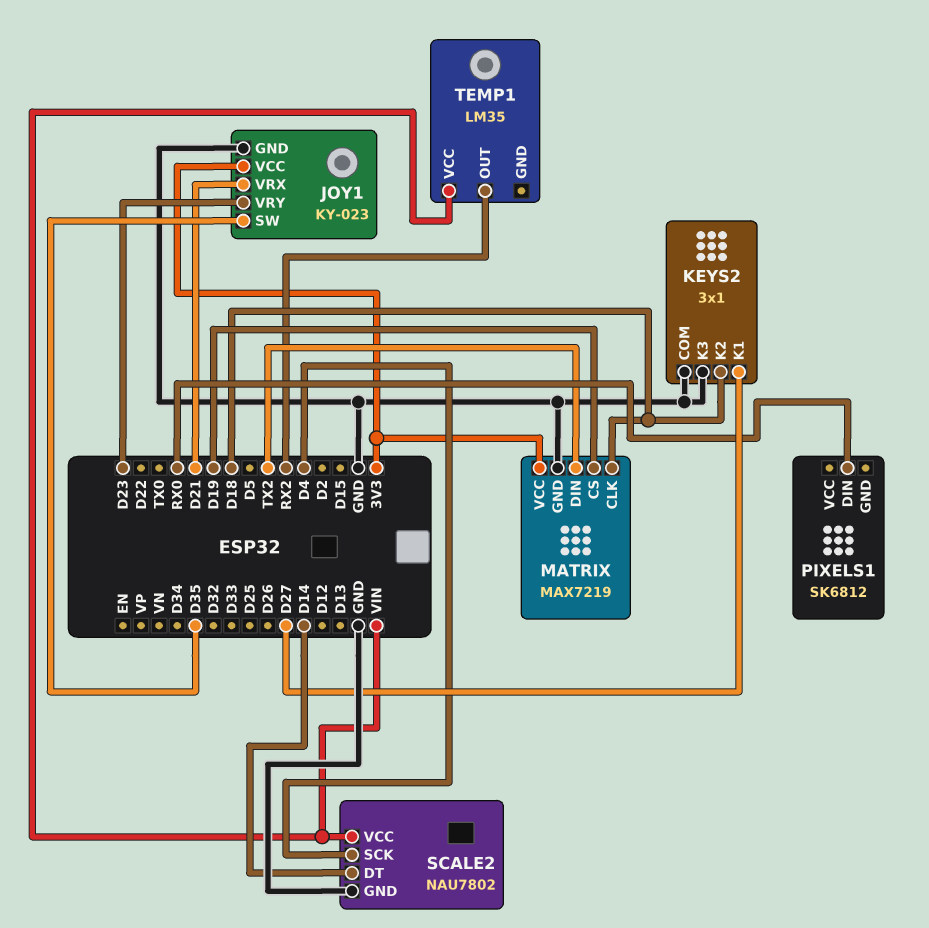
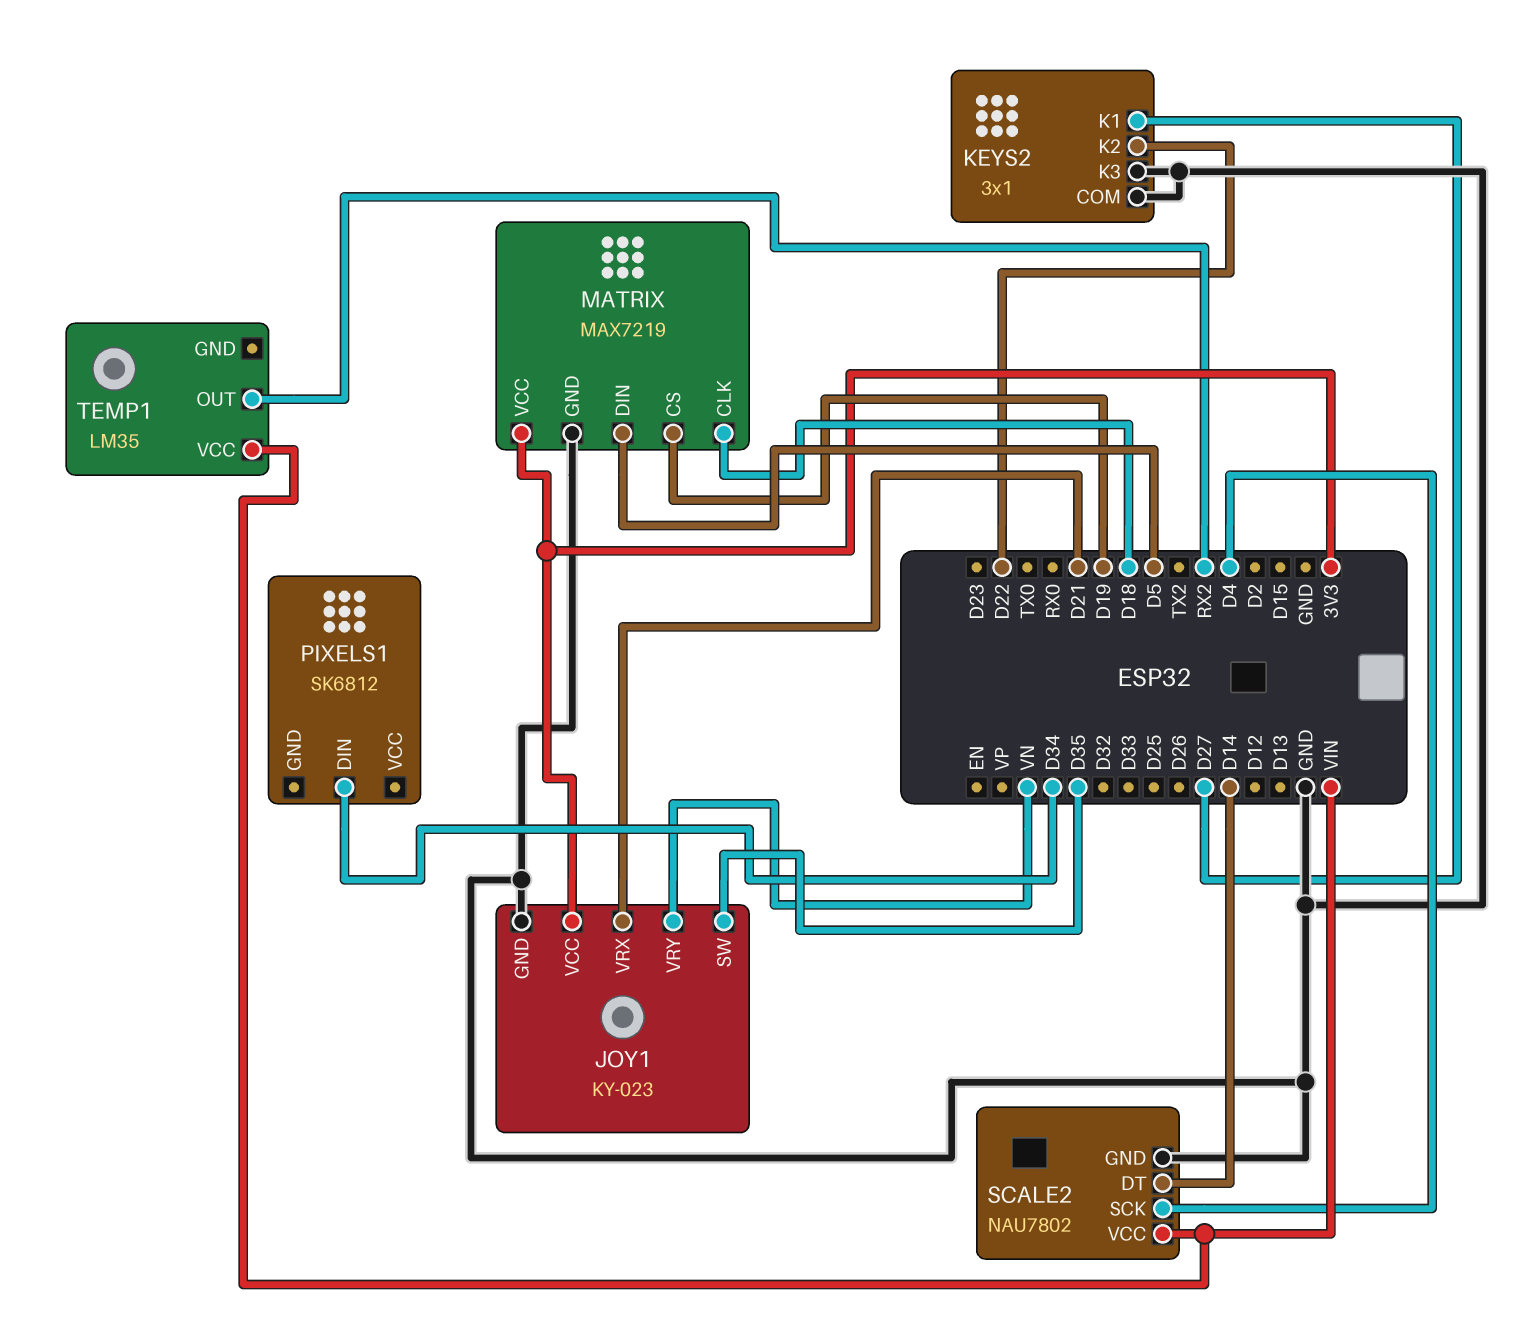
JOY1 pin VRY: D23 -> VN
KEYS2 pin K2: D18 -> D22
MATRIX pin DIN: TX2 -> D5
PIXELS1 pin DIN: RX0 -> D34

